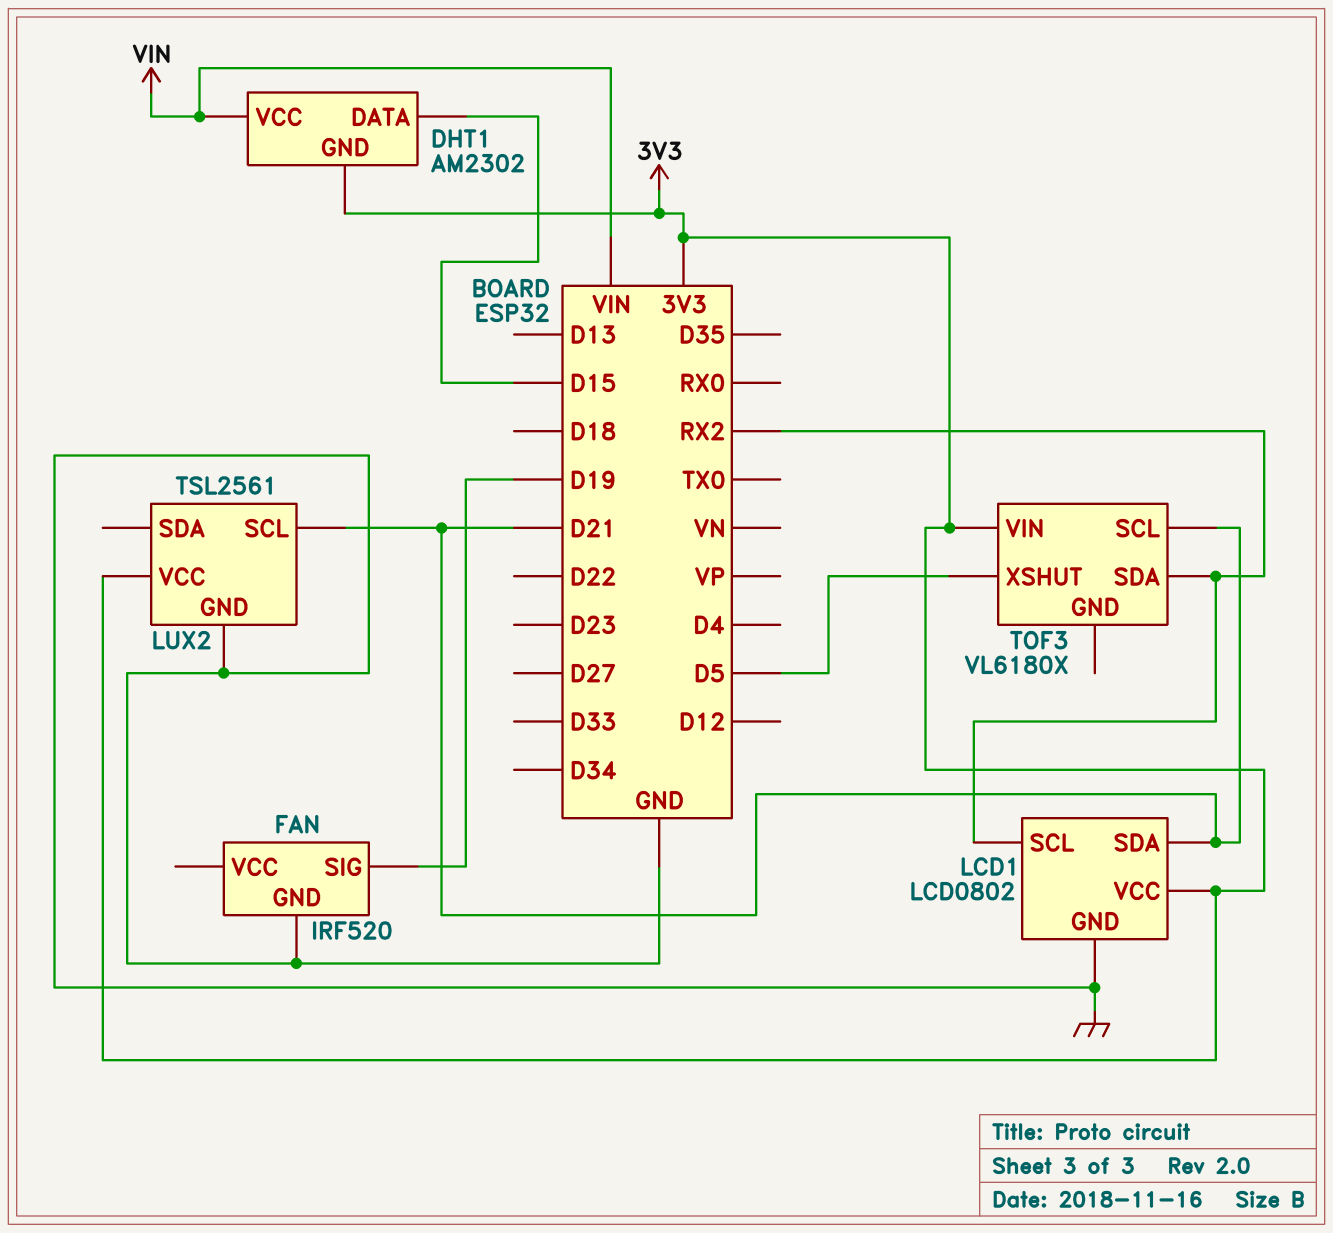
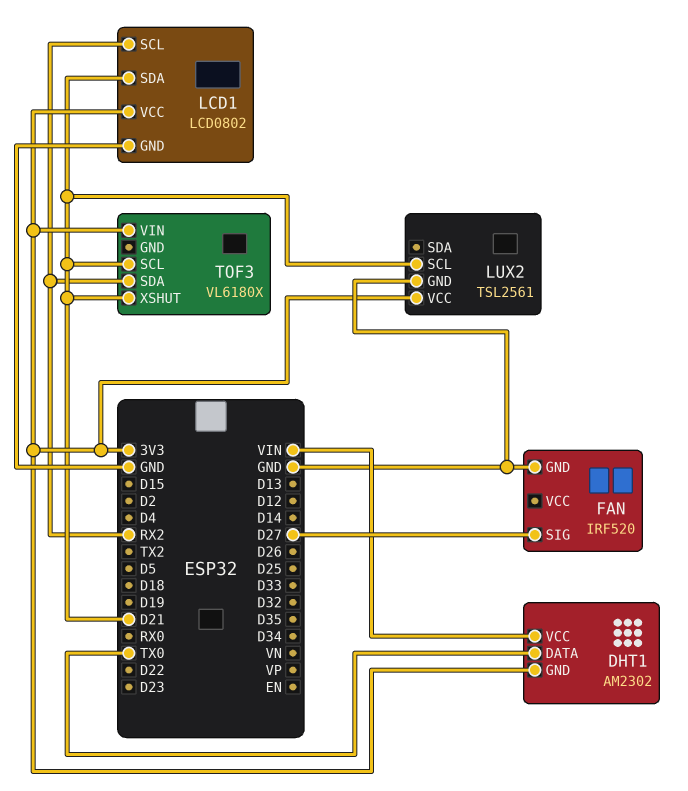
DHT1 pin DATA: D15 -> TX0
FAN pin SIG: D19 -> D27
TOF3 pin XSHUT: D5 -> D21

